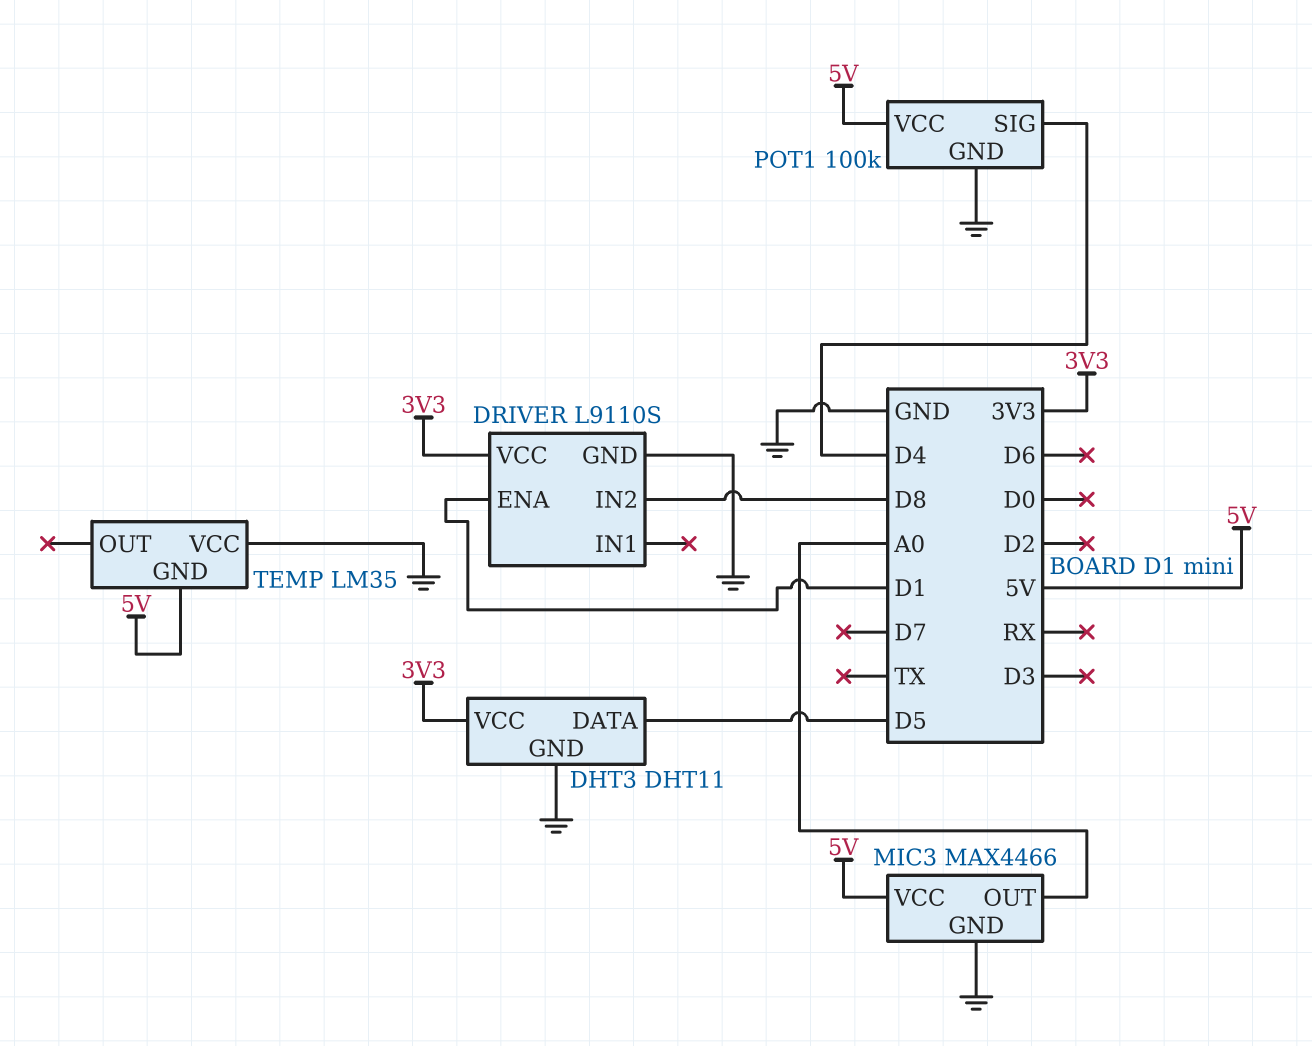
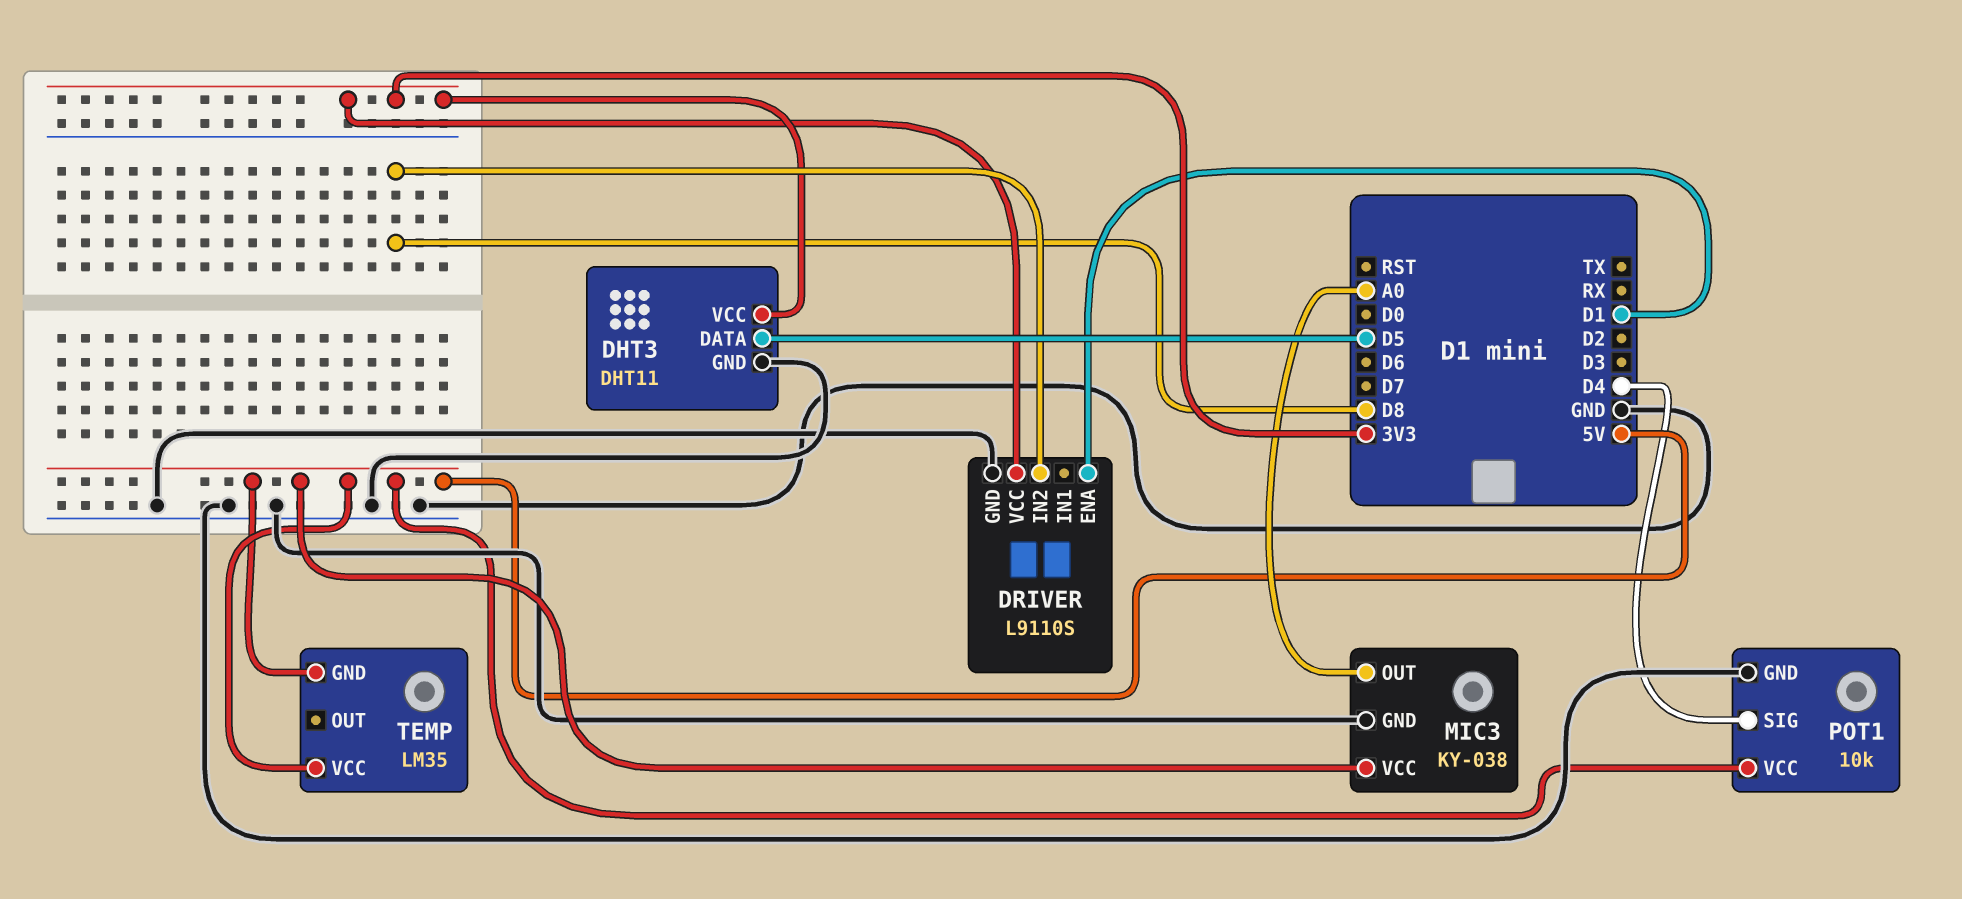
MIC3: MAX4466 -> KY-038
POT1: 100k -> 10k
TEMP pin VCC: GND -> 5V

